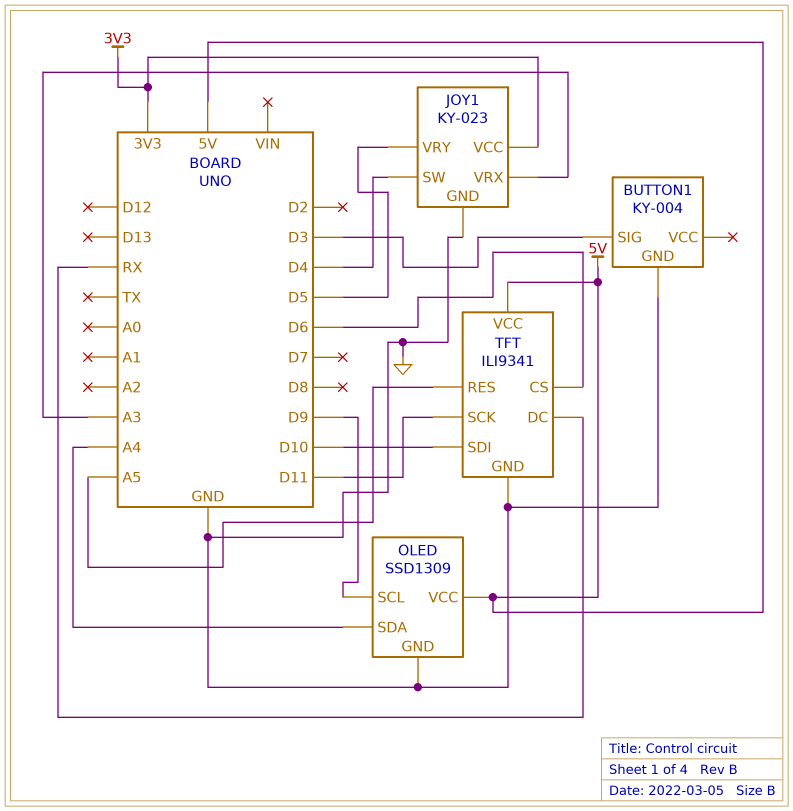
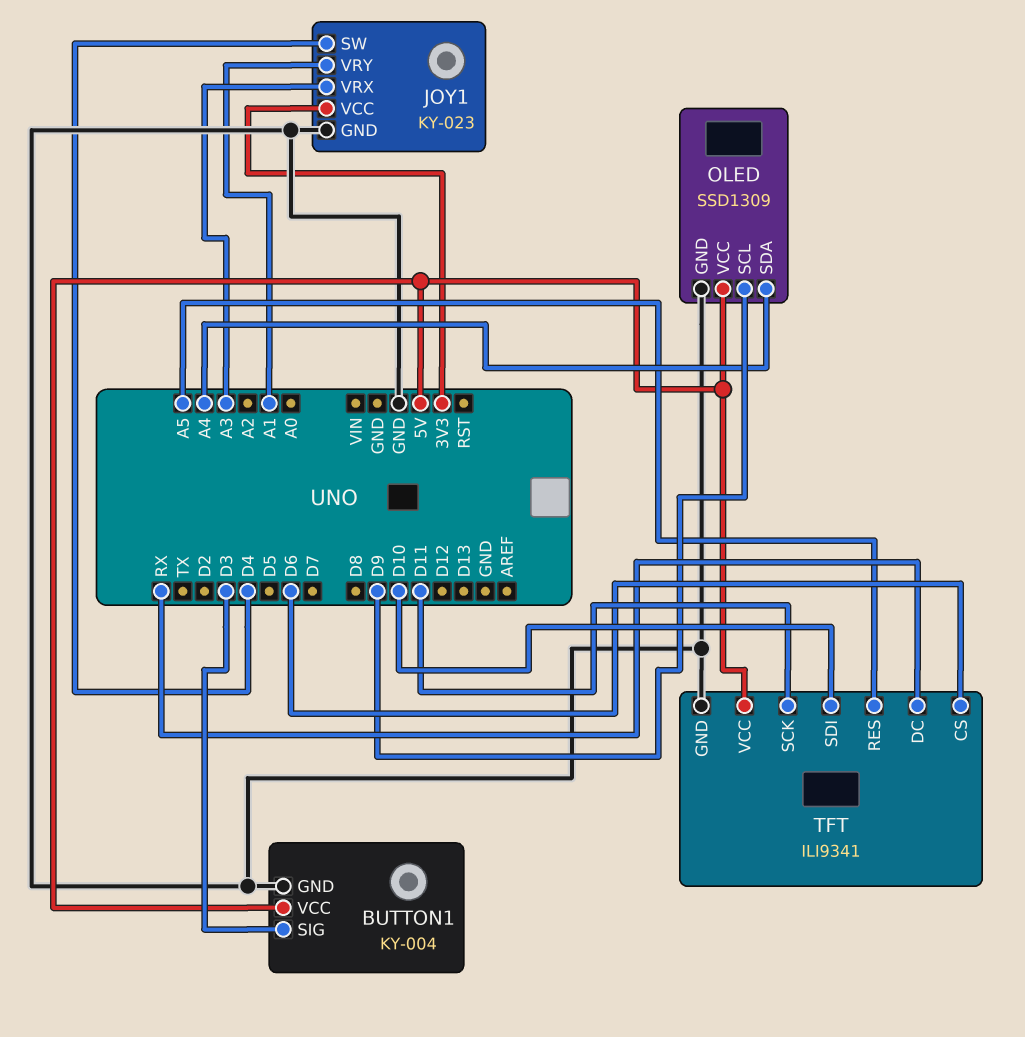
BUTTON1 pin VCC: none -> 5V
JOY1 pin VRY: D5 -> A1

